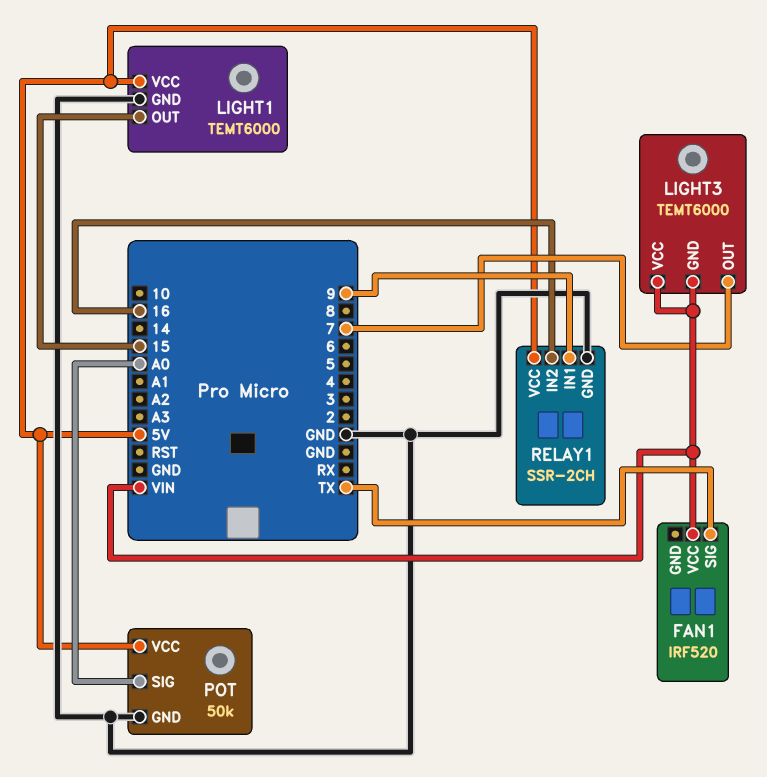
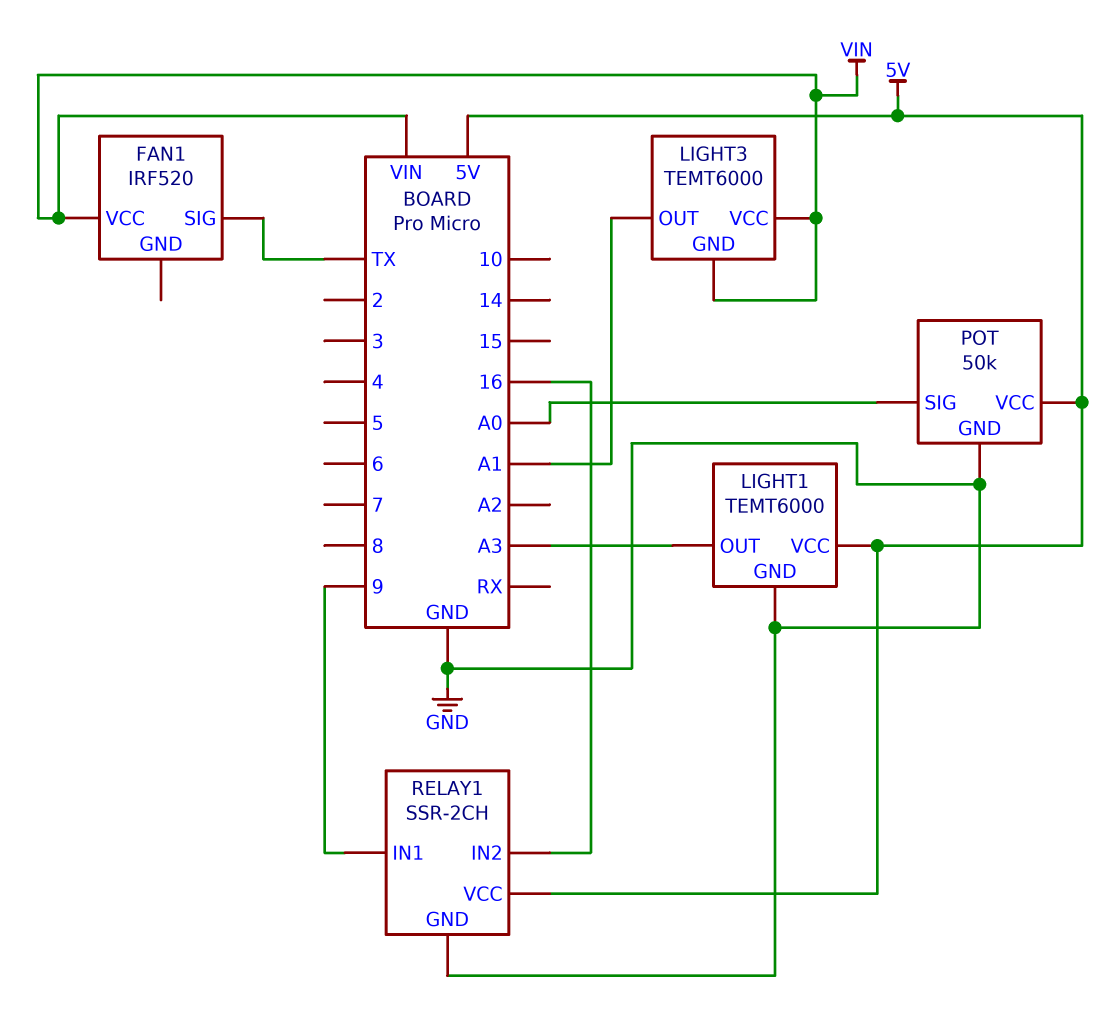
LIGHT1 pin OUT: 15 -> A3
LIGHT3 pin OUT: 7 -> A1

